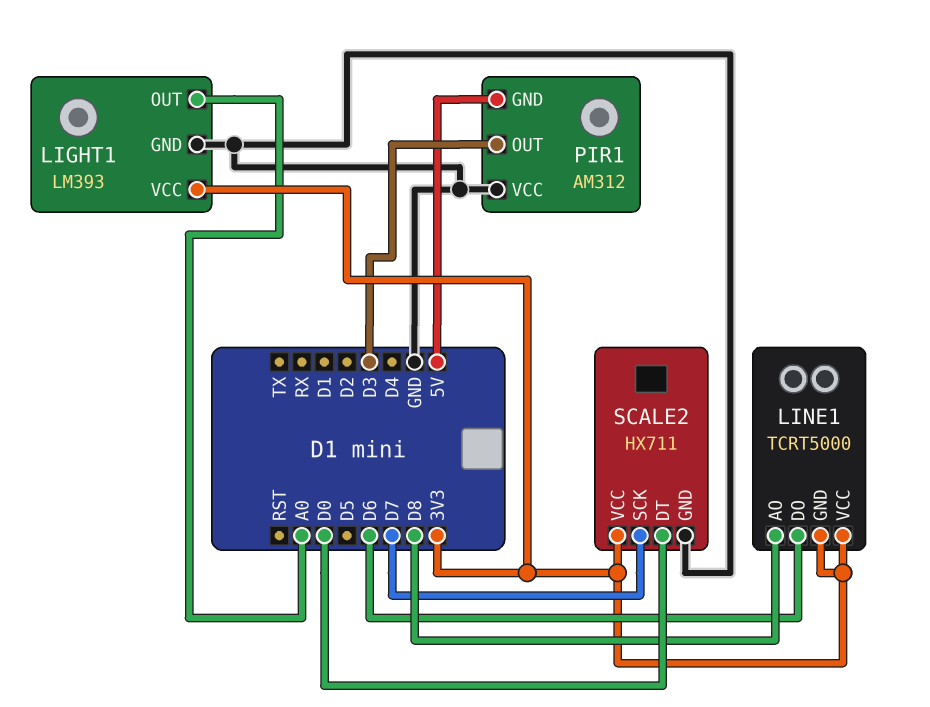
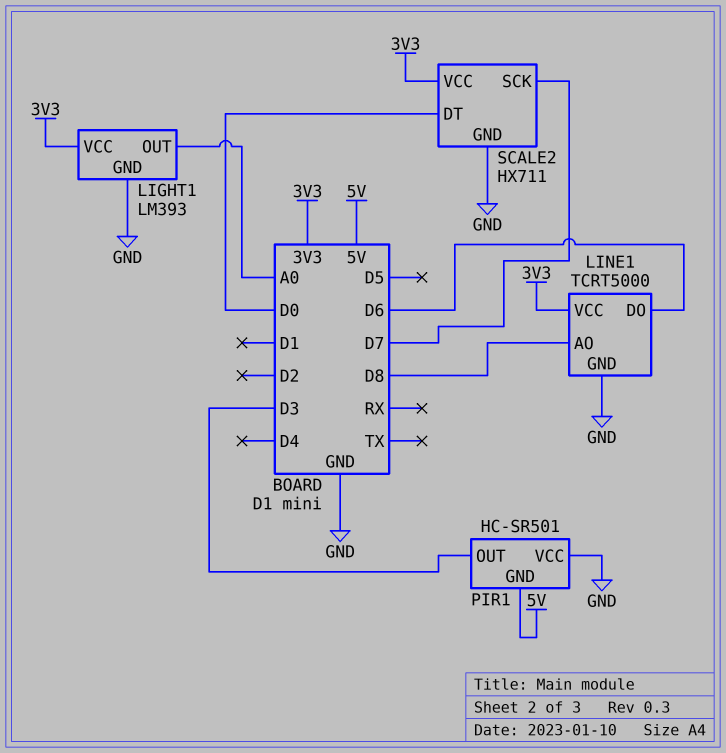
LINE1 pin GND: 3V3 -> GND
PIR1: AM312 -> HC-SR501

